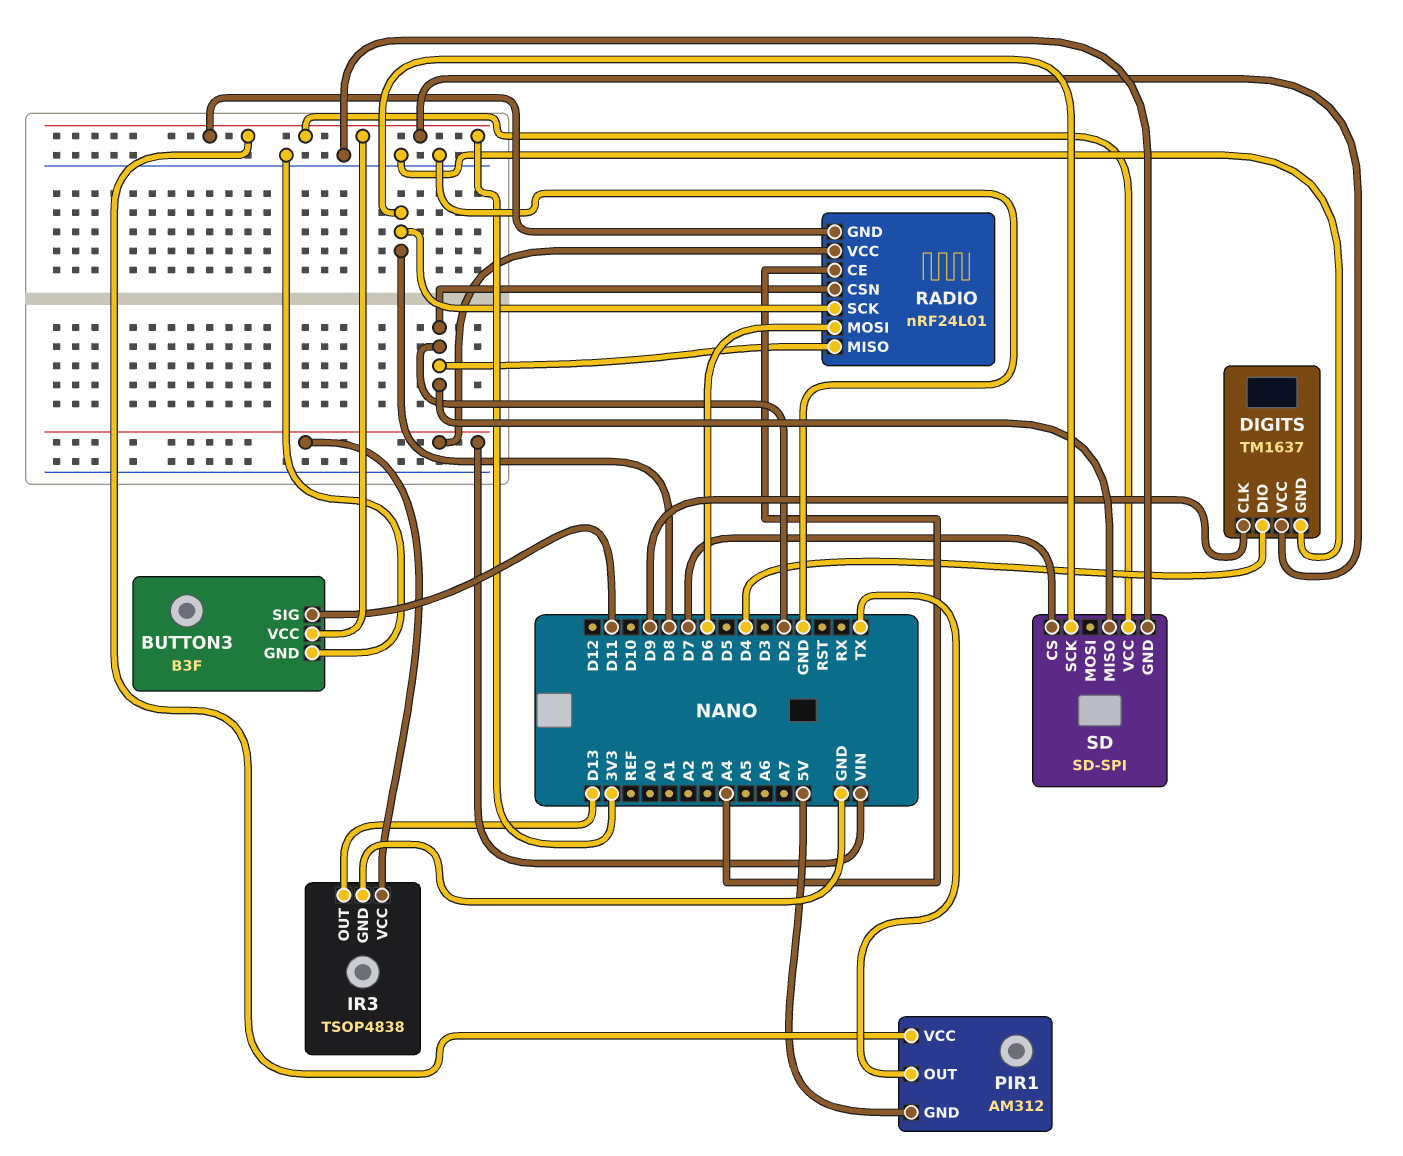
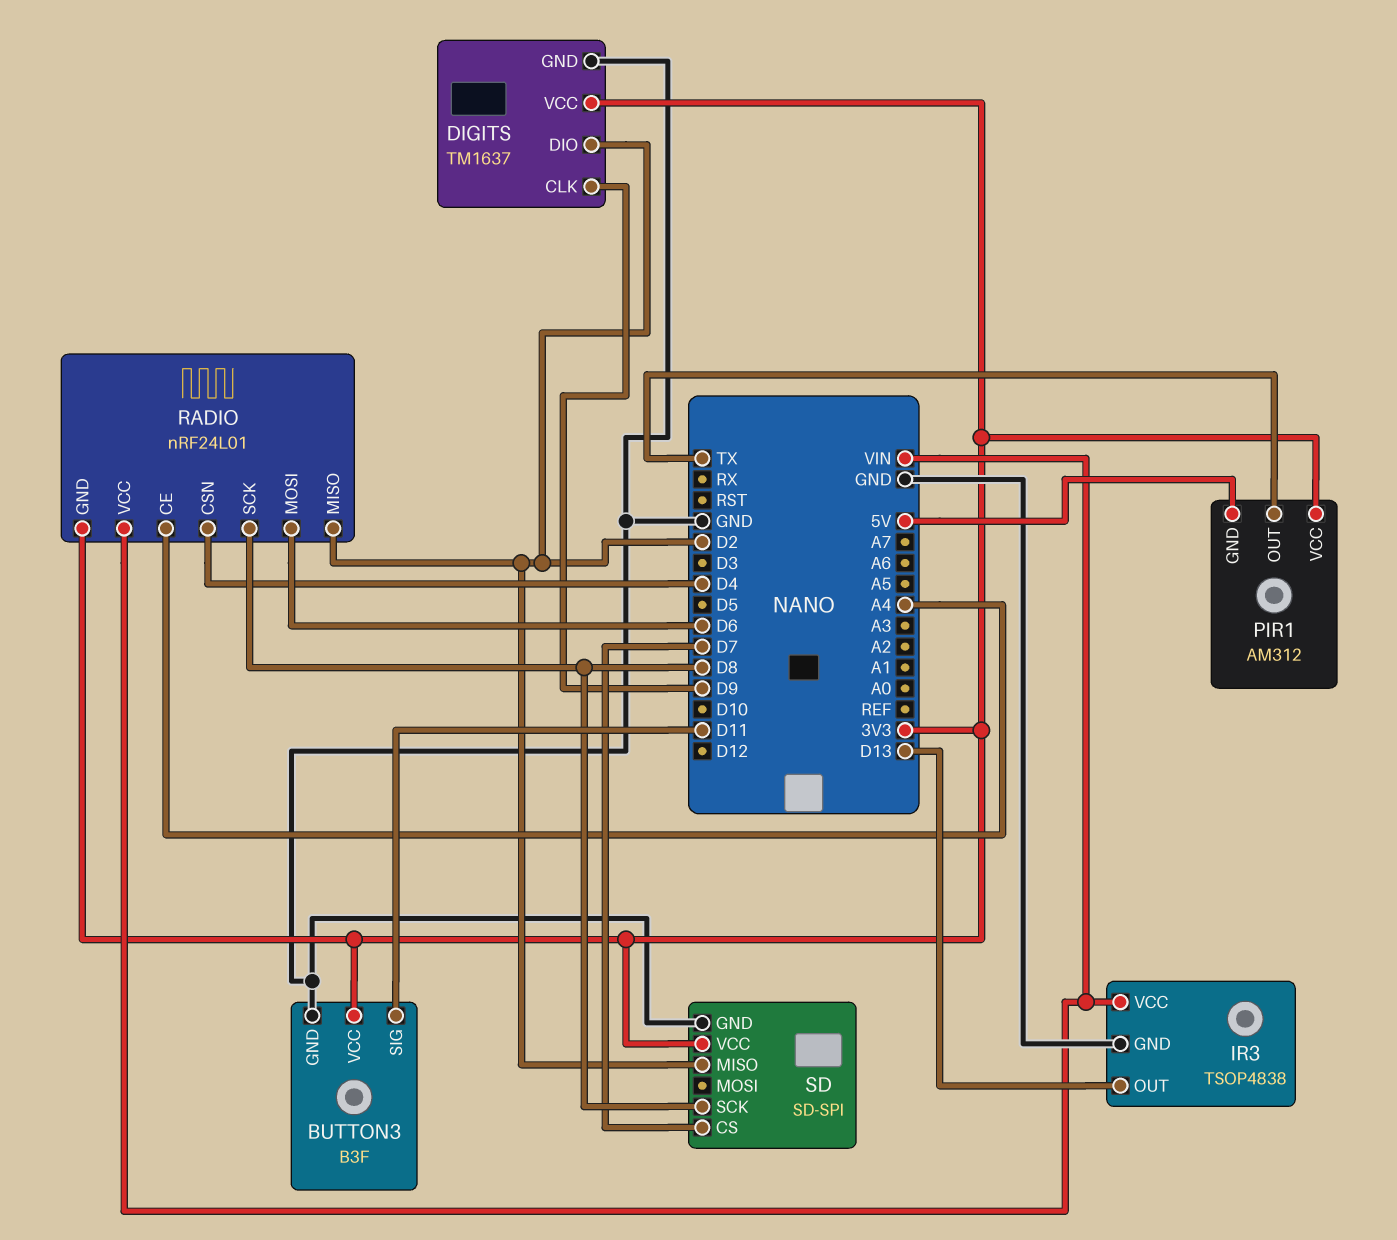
DIGITS pin DIO: D4 -> D2
RADIO pin CSN: D2 -> D4

